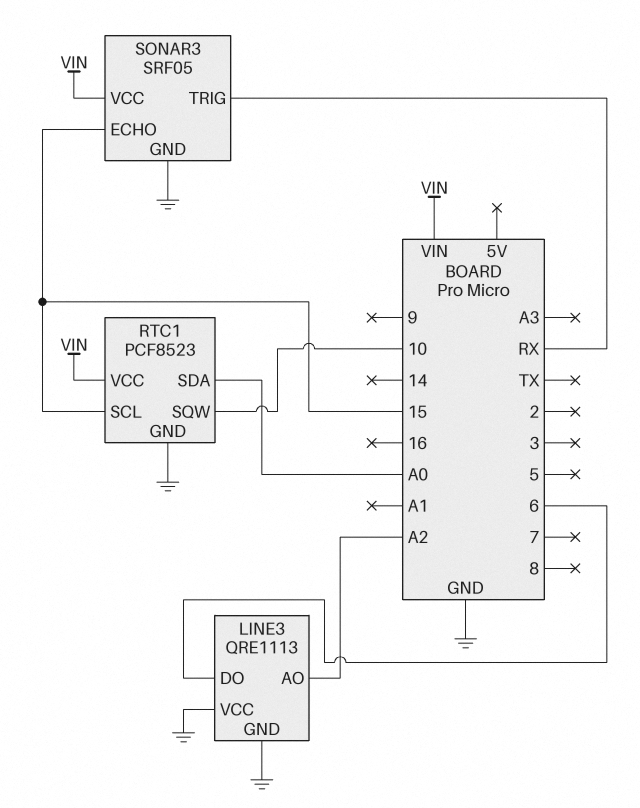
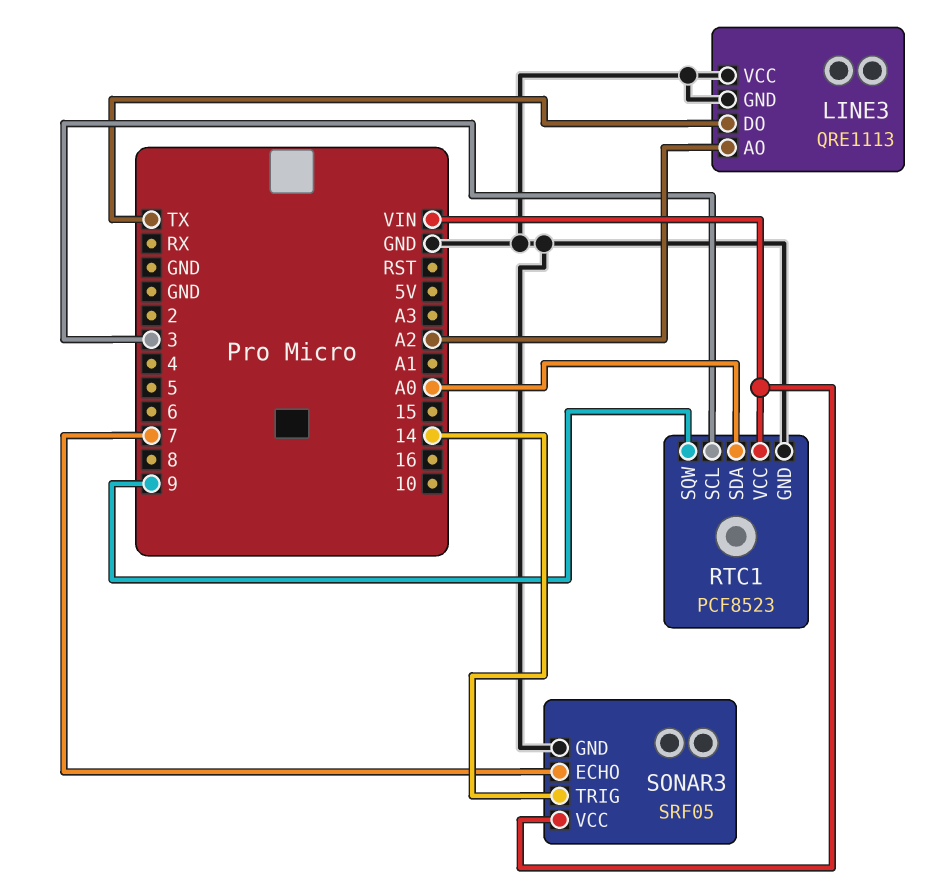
LINE3 pin DO: 6 -> TX
RTC1 pin SCL: 15 -> 3
RTC1 pin SQW: 10 -> 9
SONAR3 pin ECHO: 15 -> 7
SONAR3 pin TRIG: RX -> 14

